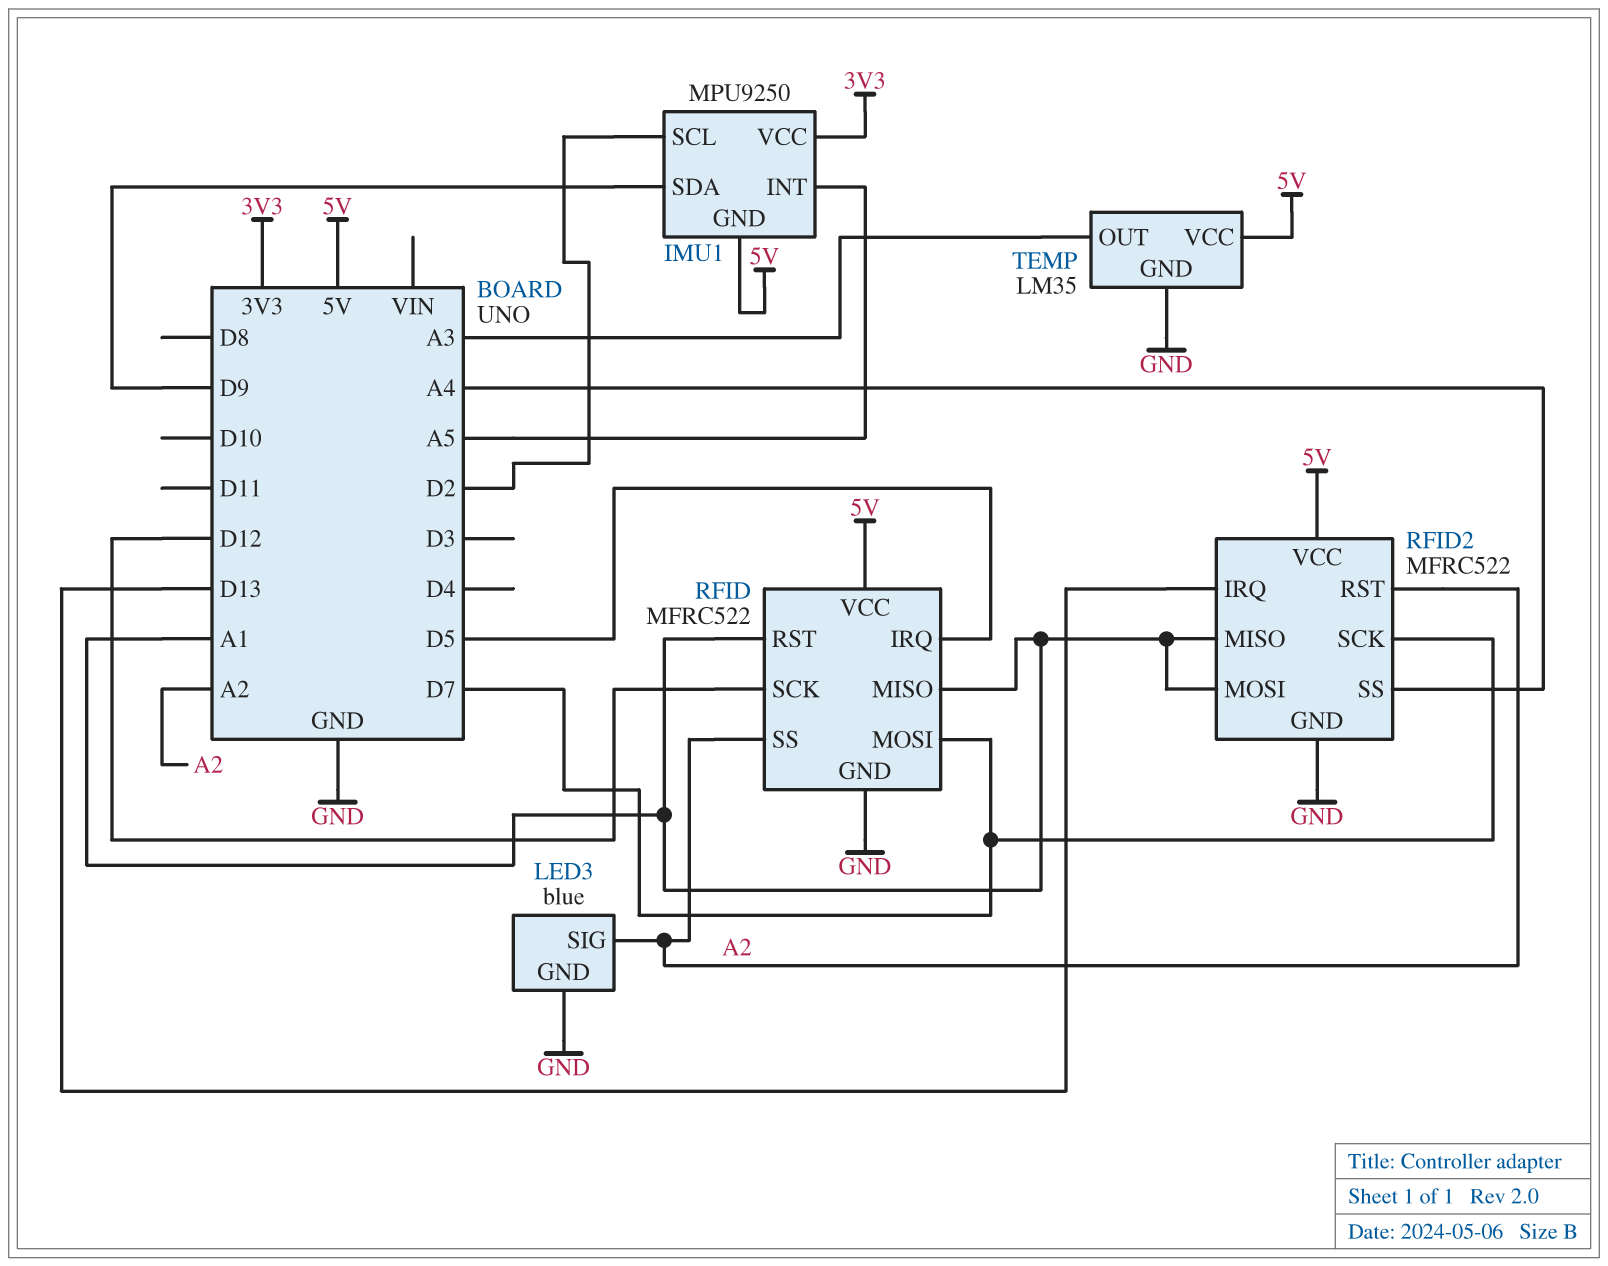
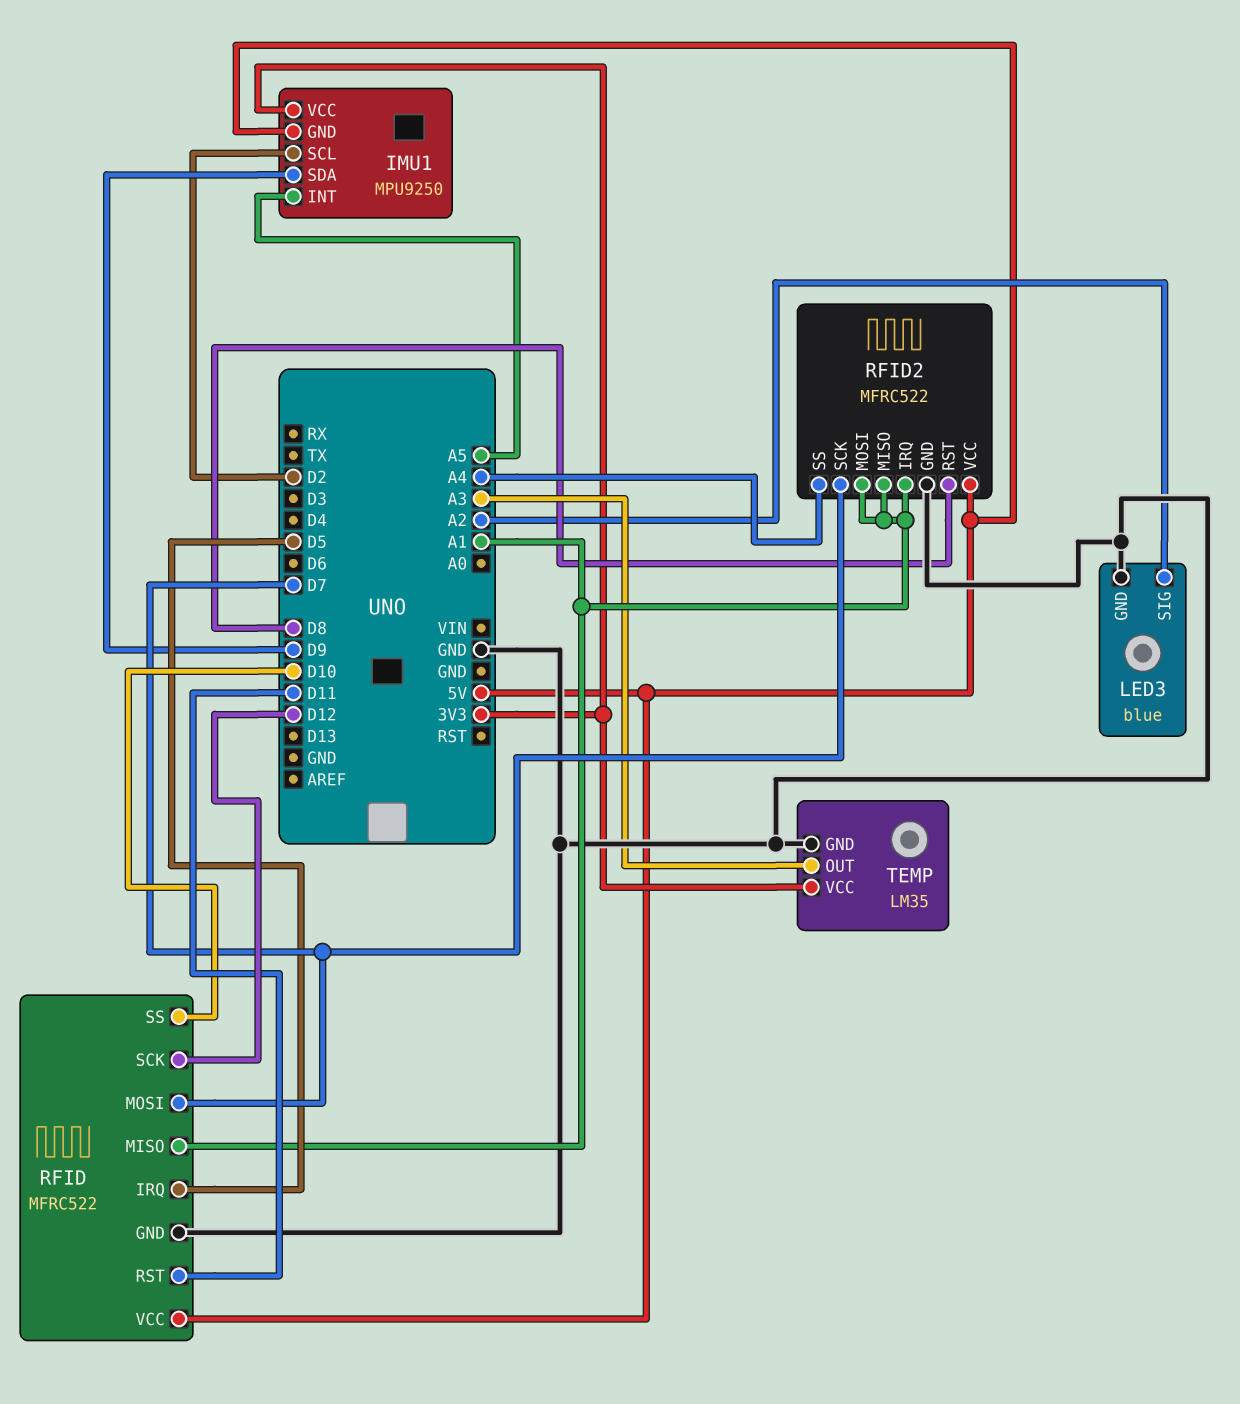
RFID pin RST: A1 -> D11
RFID pin SS: A2 -> D10
RFID2 pin IRQ: D13 -> A1
RFID2 pin RST: A2 -> D8
TEMP pin VCC: 5V -> 3V3

